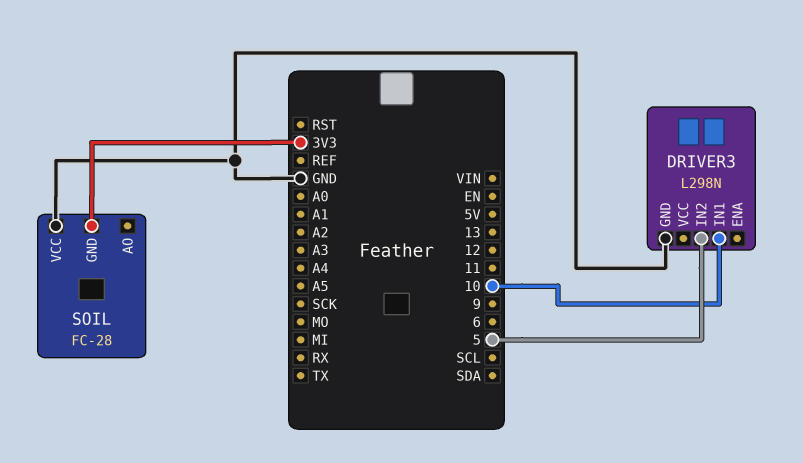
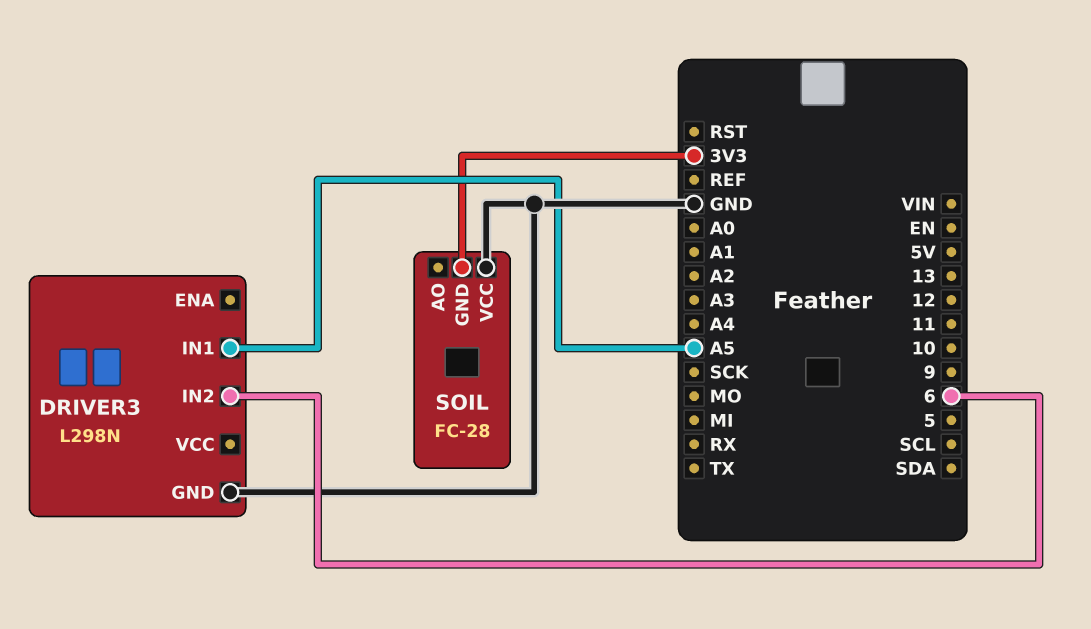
DRIVER3 pin IN1: 10 -> A5
DRIVER3 pin IN2: 5 -> 6

